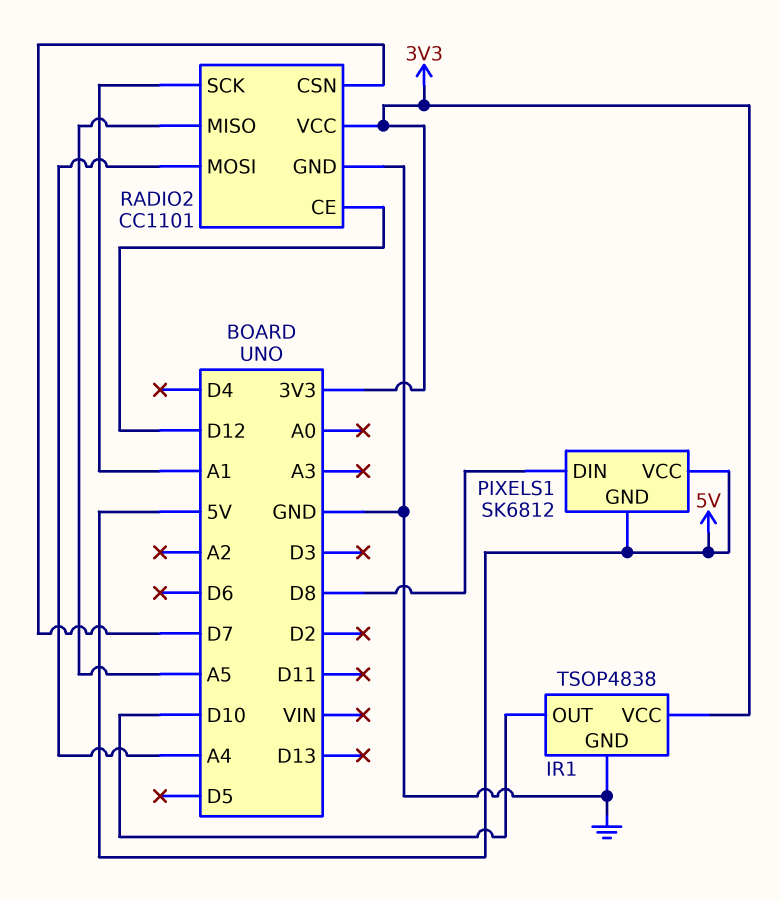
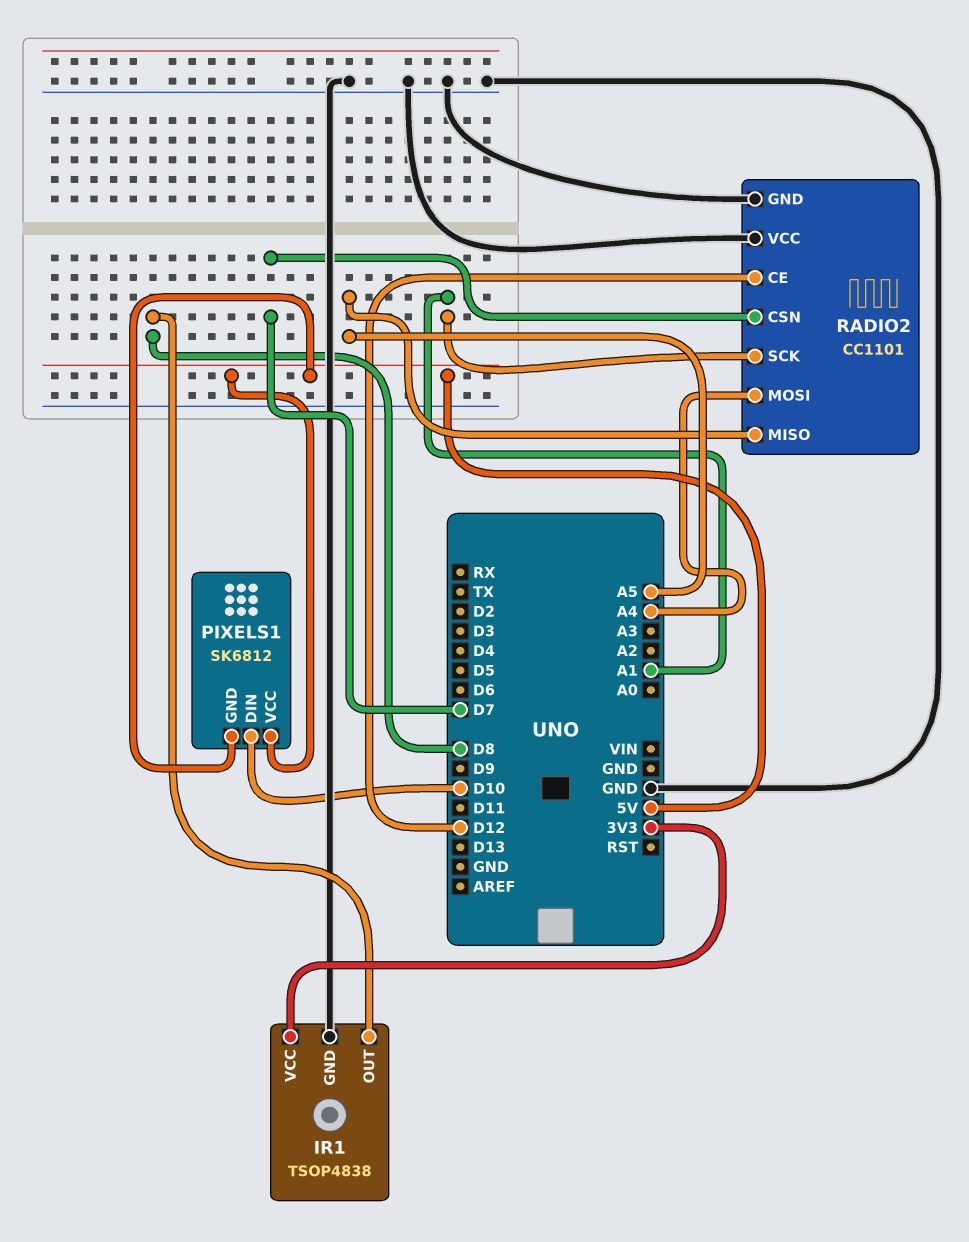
IR1 pin OUT: D10 -> D8
PIXELS1 pin DIN: D8 -> D10
RADIO2 pin VCC: 3V3 -> GND

